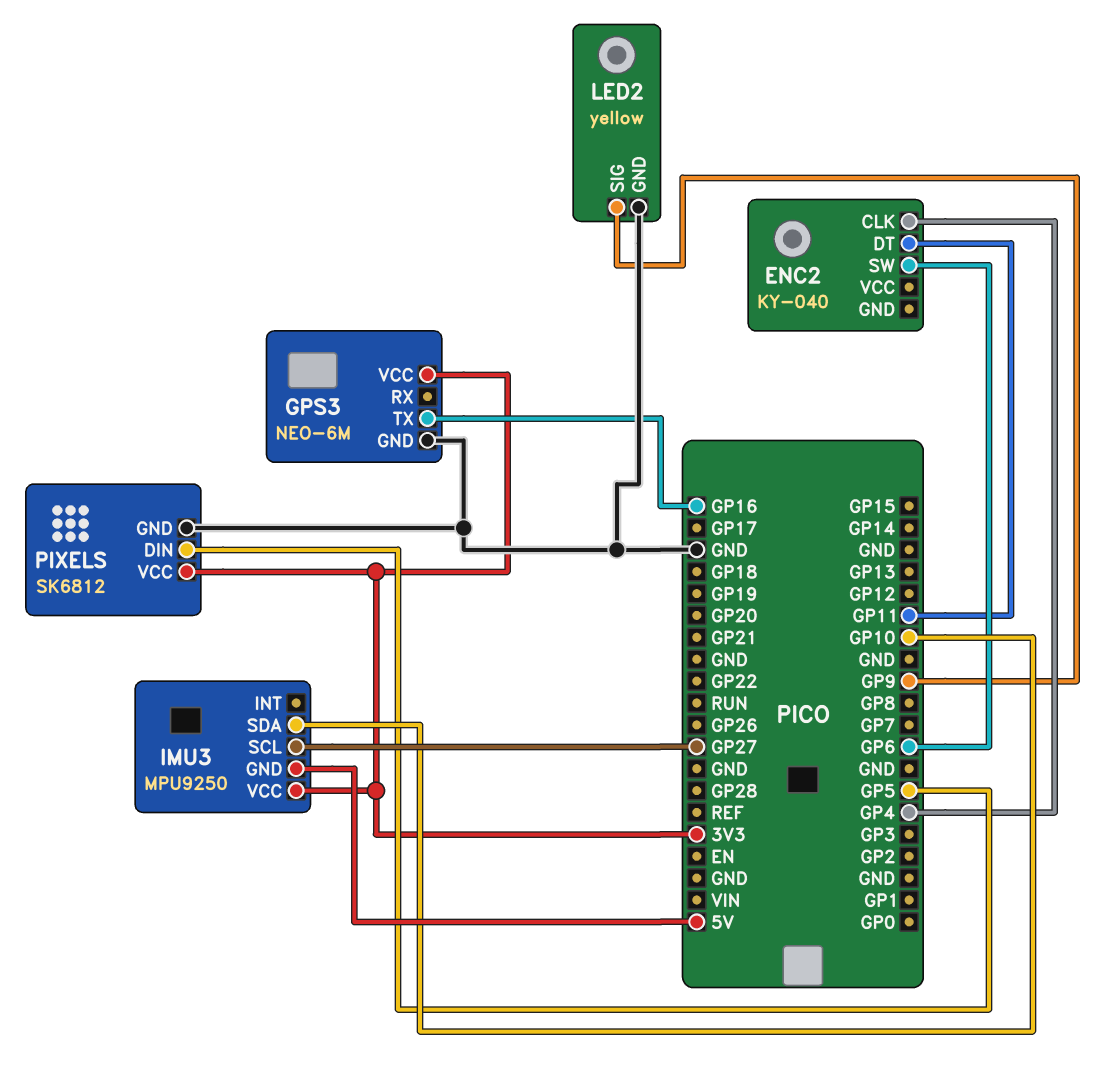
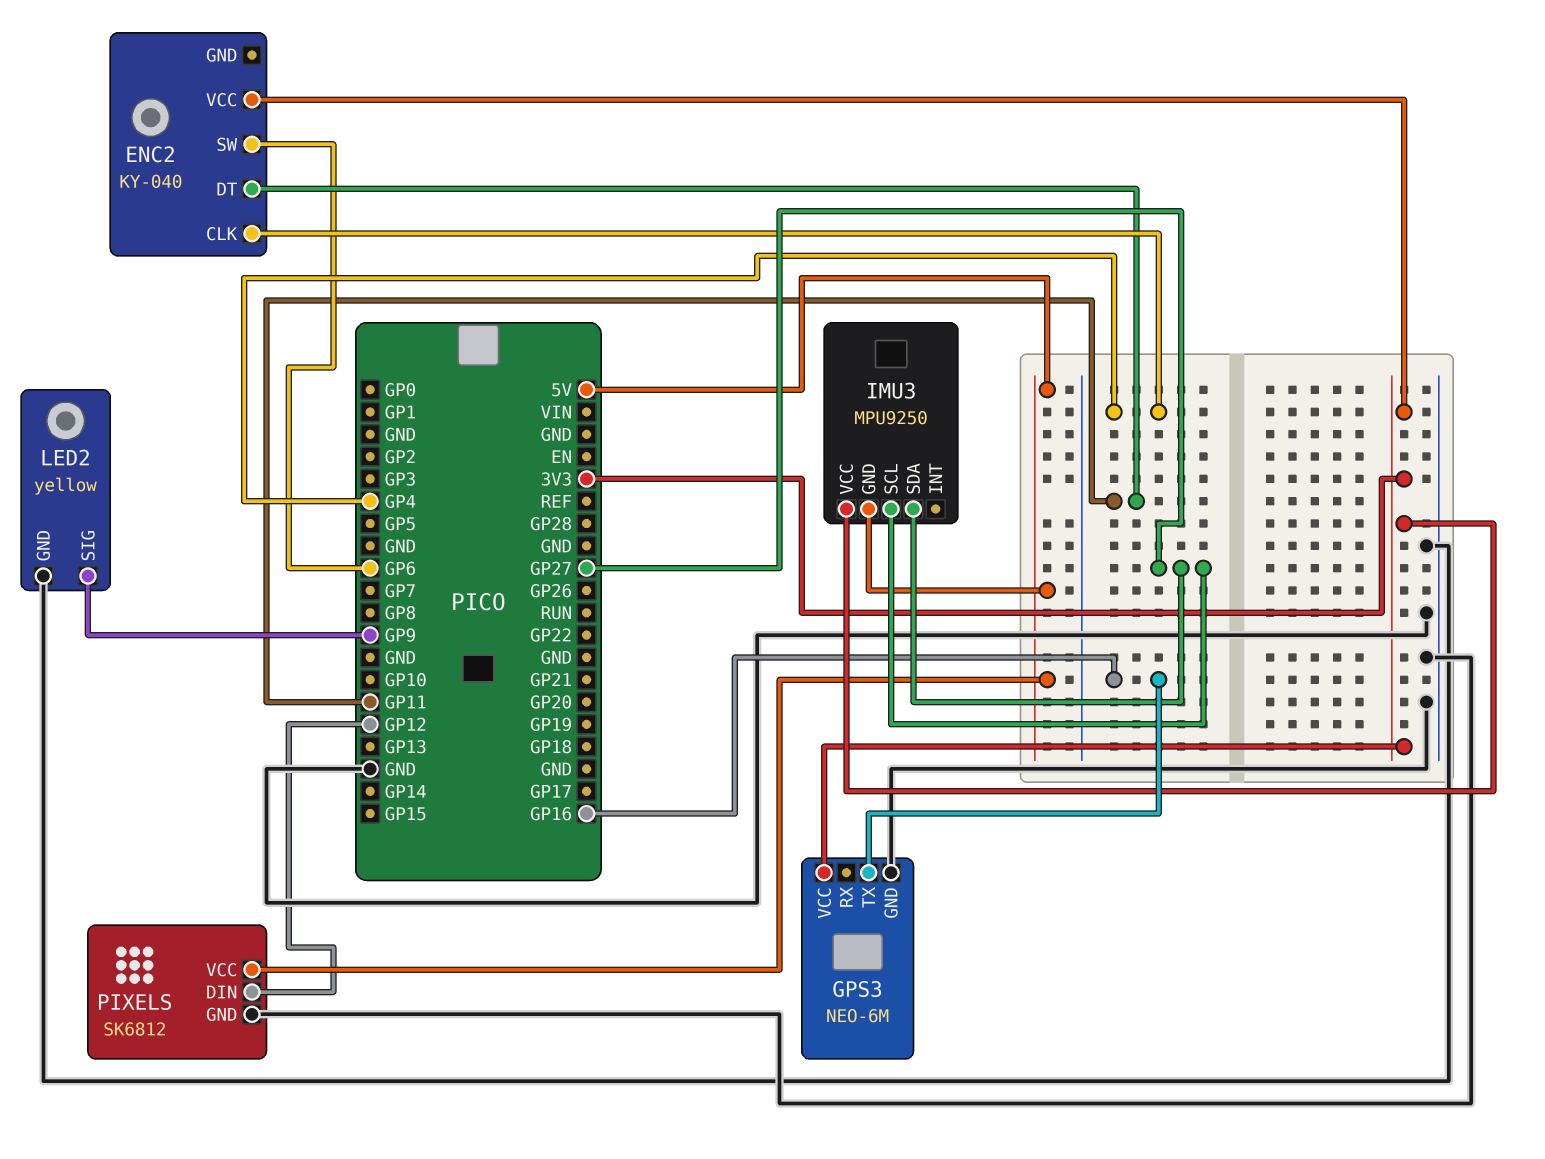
ENC2 pin VCC: none -> 3V3
IMU3 pin SDA: GP10 -> GP27
PIXELS pin DIN: GP5 -> GP12
PIXELS pin VCC: 3V3 -> 5V

